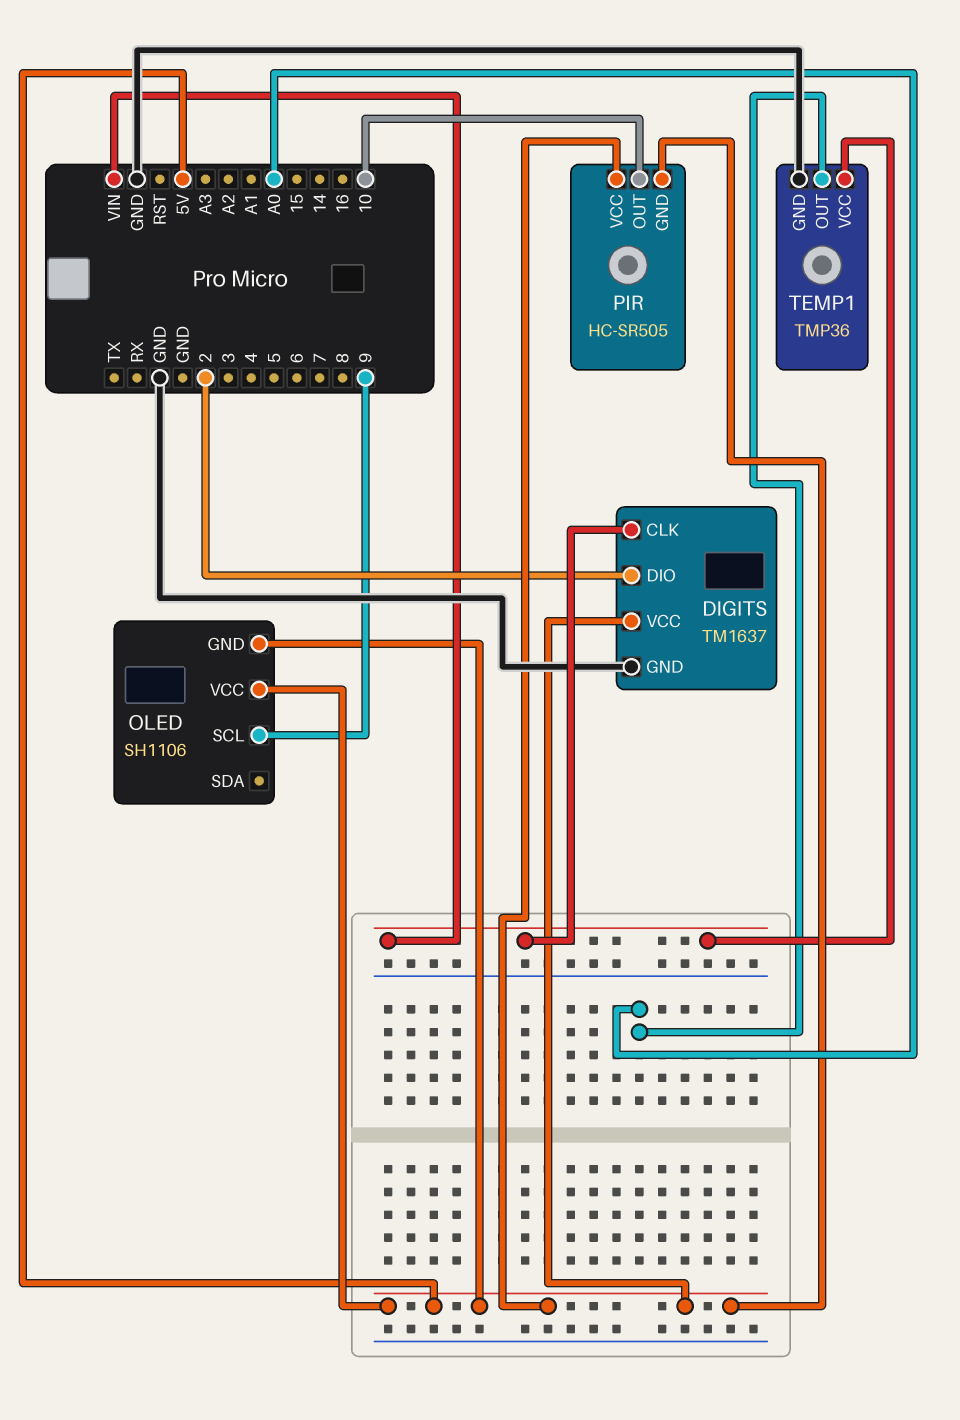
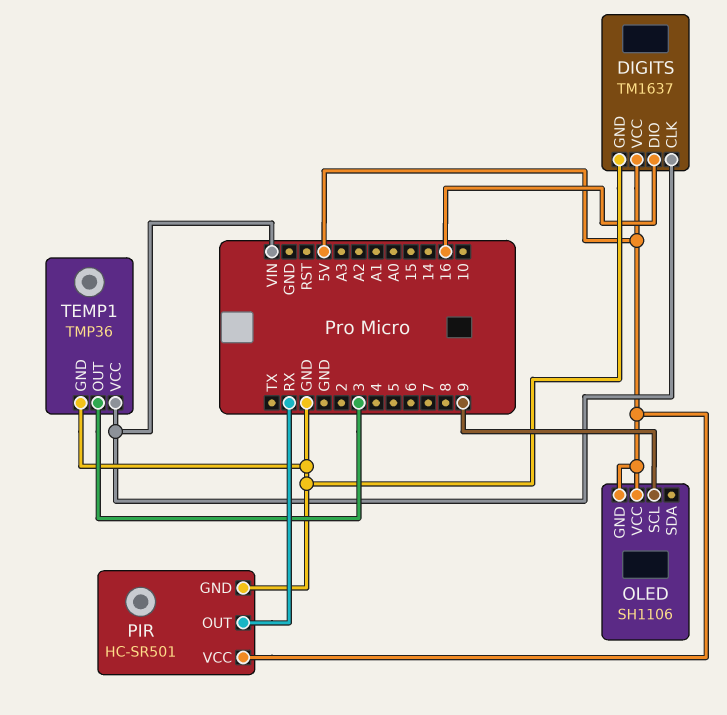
DIGITS pin DIO: 2 -> 16
PIR: HC-SR505 -> HC-SR501
PIR pin GND: 5V -> GND
PIR pin OUT: 10 -> RX
TEMP1 pin OUT: A0 -> 3

